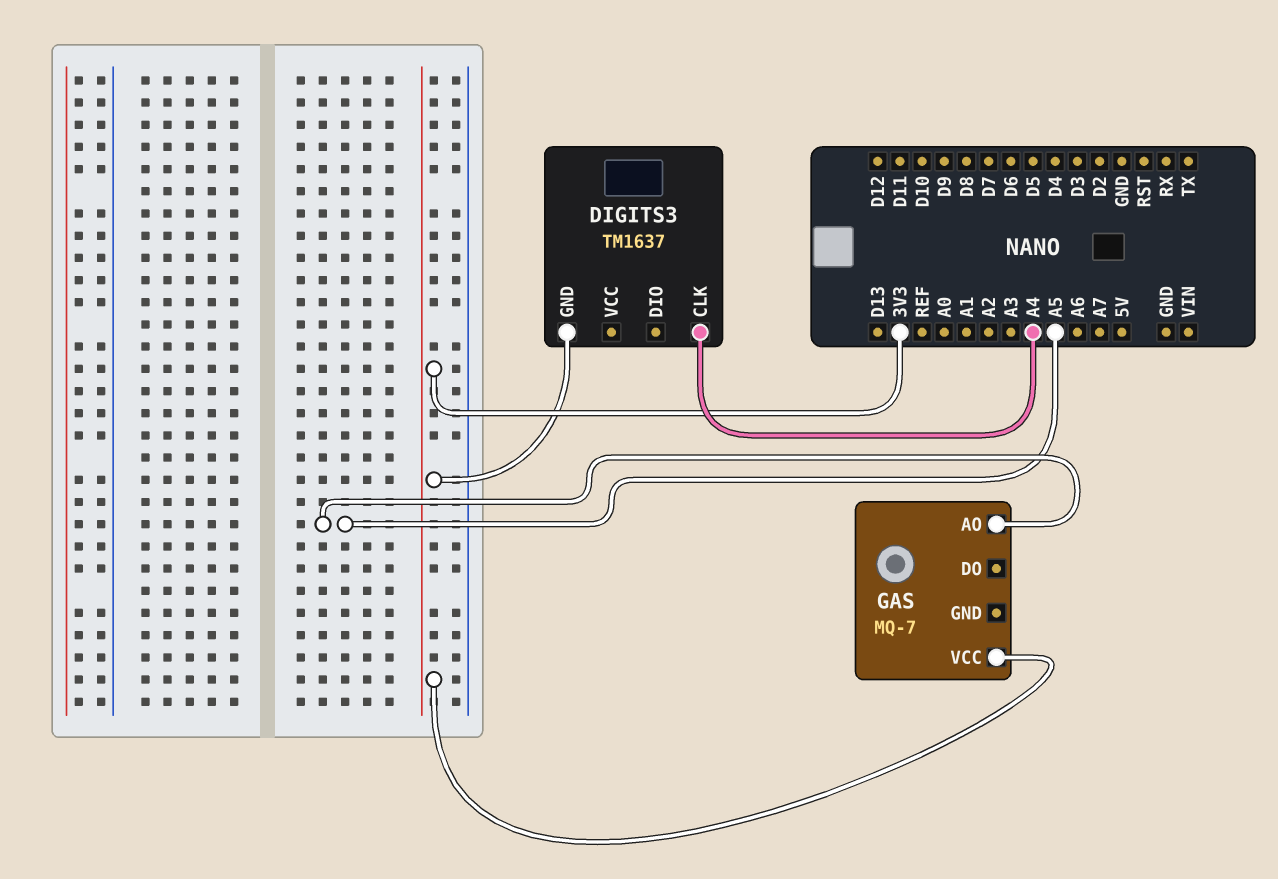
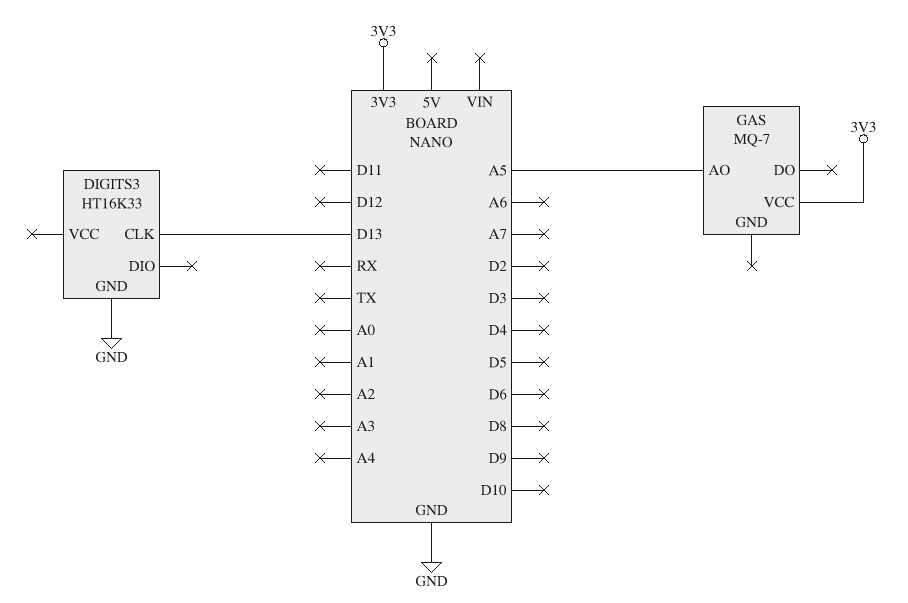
DIGITS3: TM1637 -> HT16K33
DIGITS3 pin CLK: A4 -> D13
DIGITS3 pin GND: 3V3 -> GND

